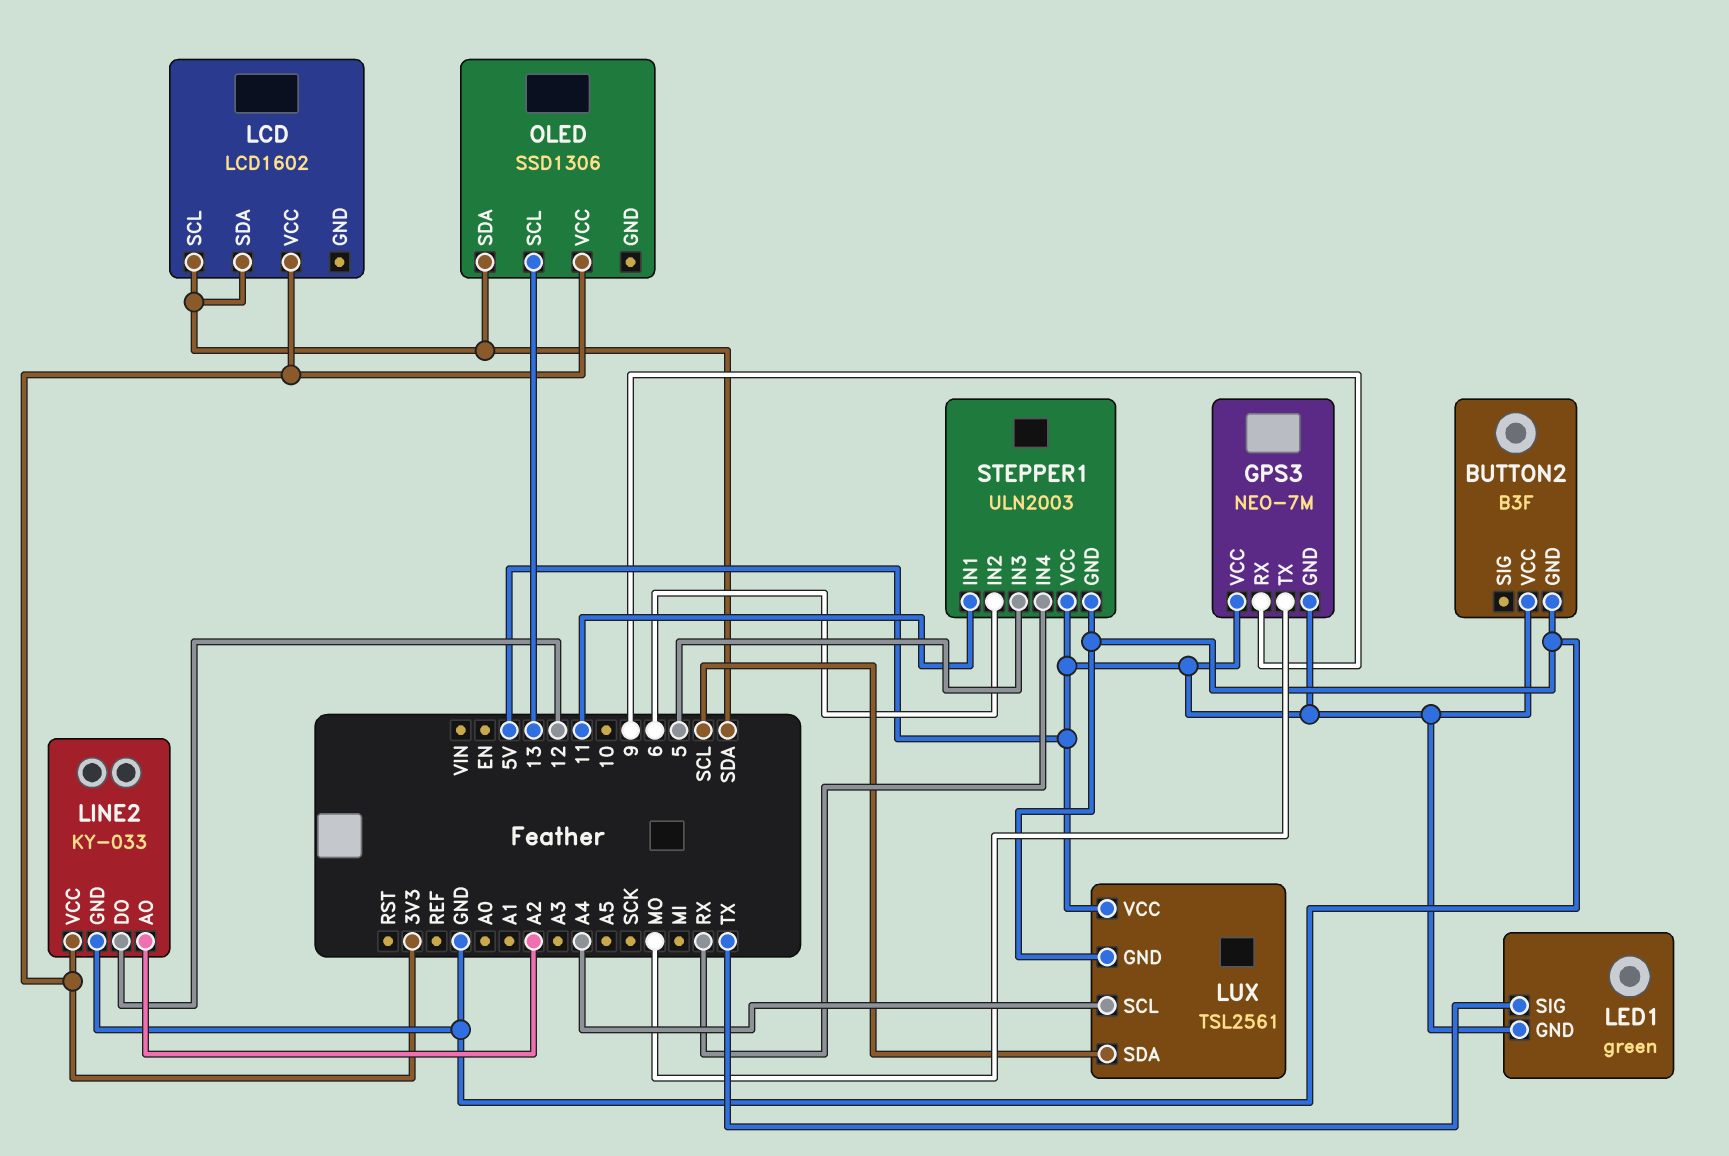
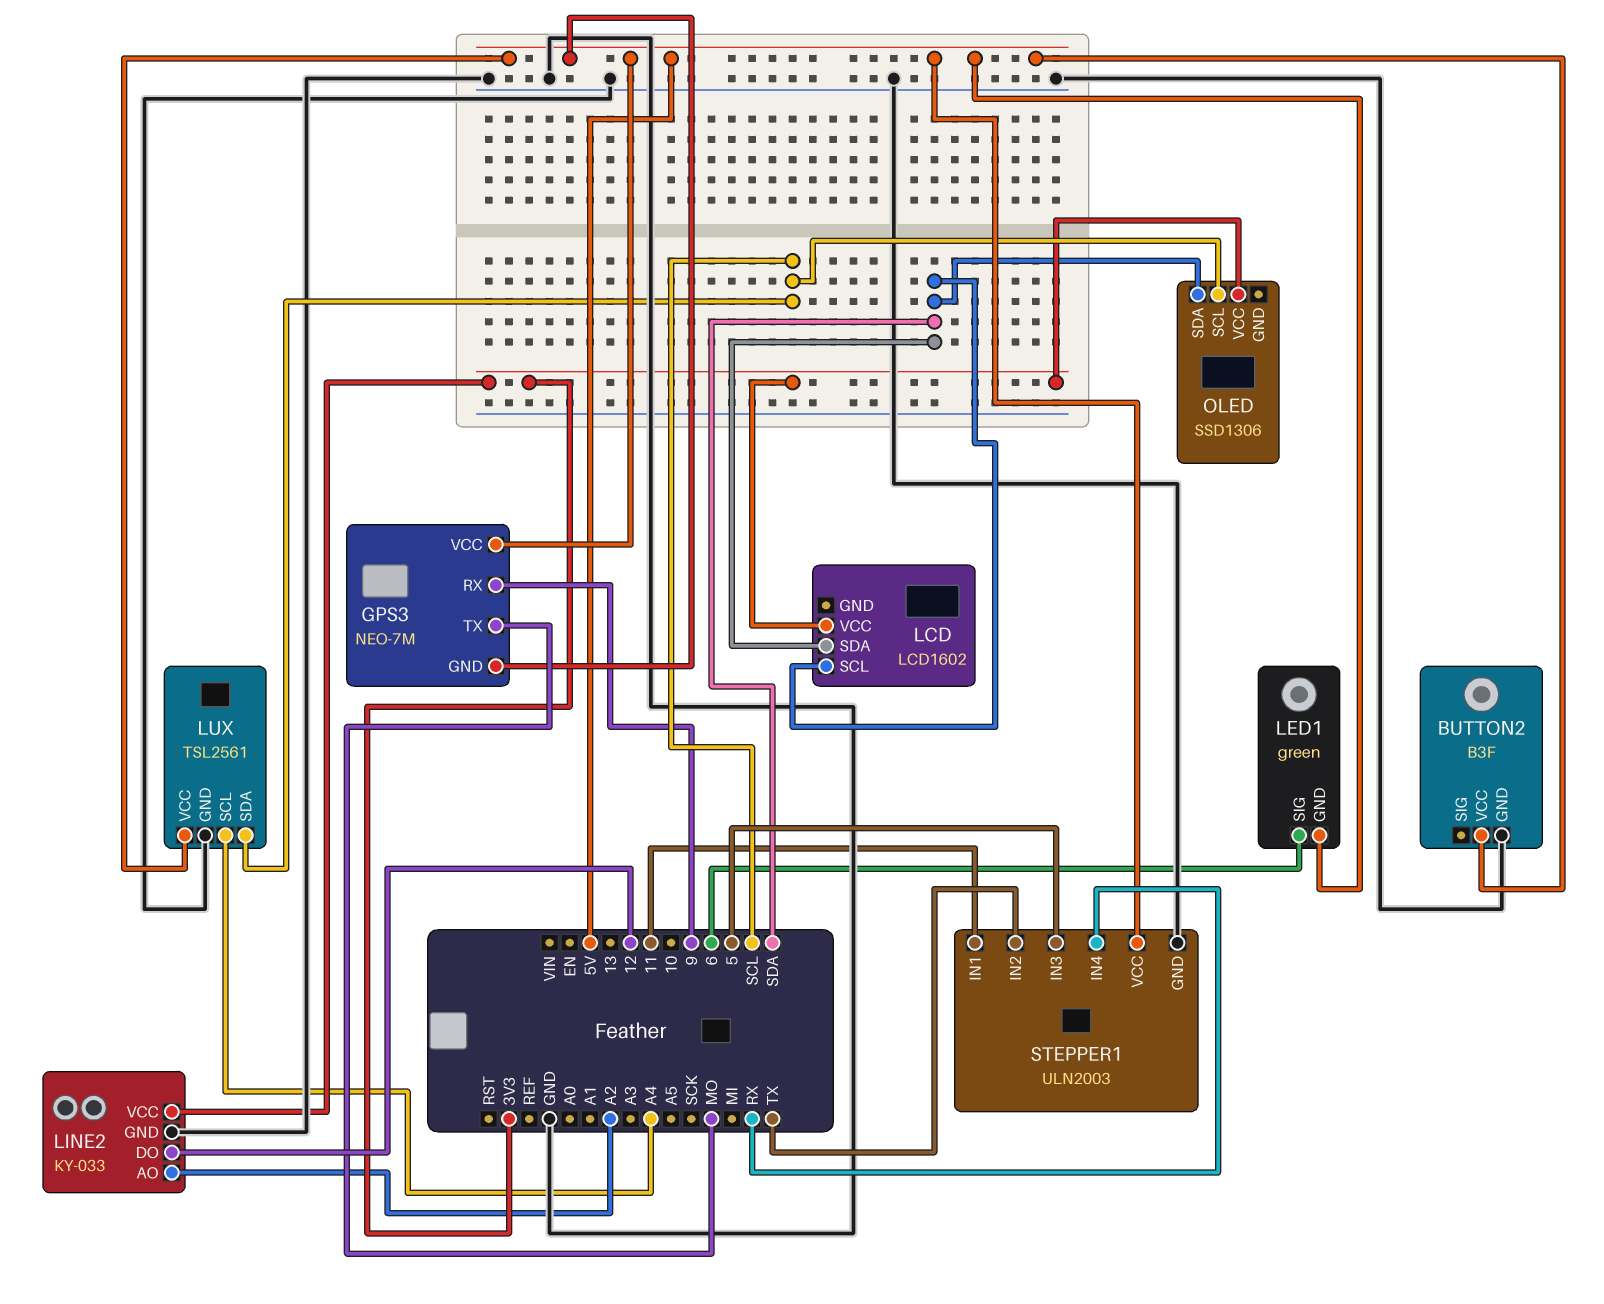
LED1 pin SIG: TX -> 6
OLED pin SCL: 13 -> SCL
STEPPER1 pin IN2: 6 -> TX

